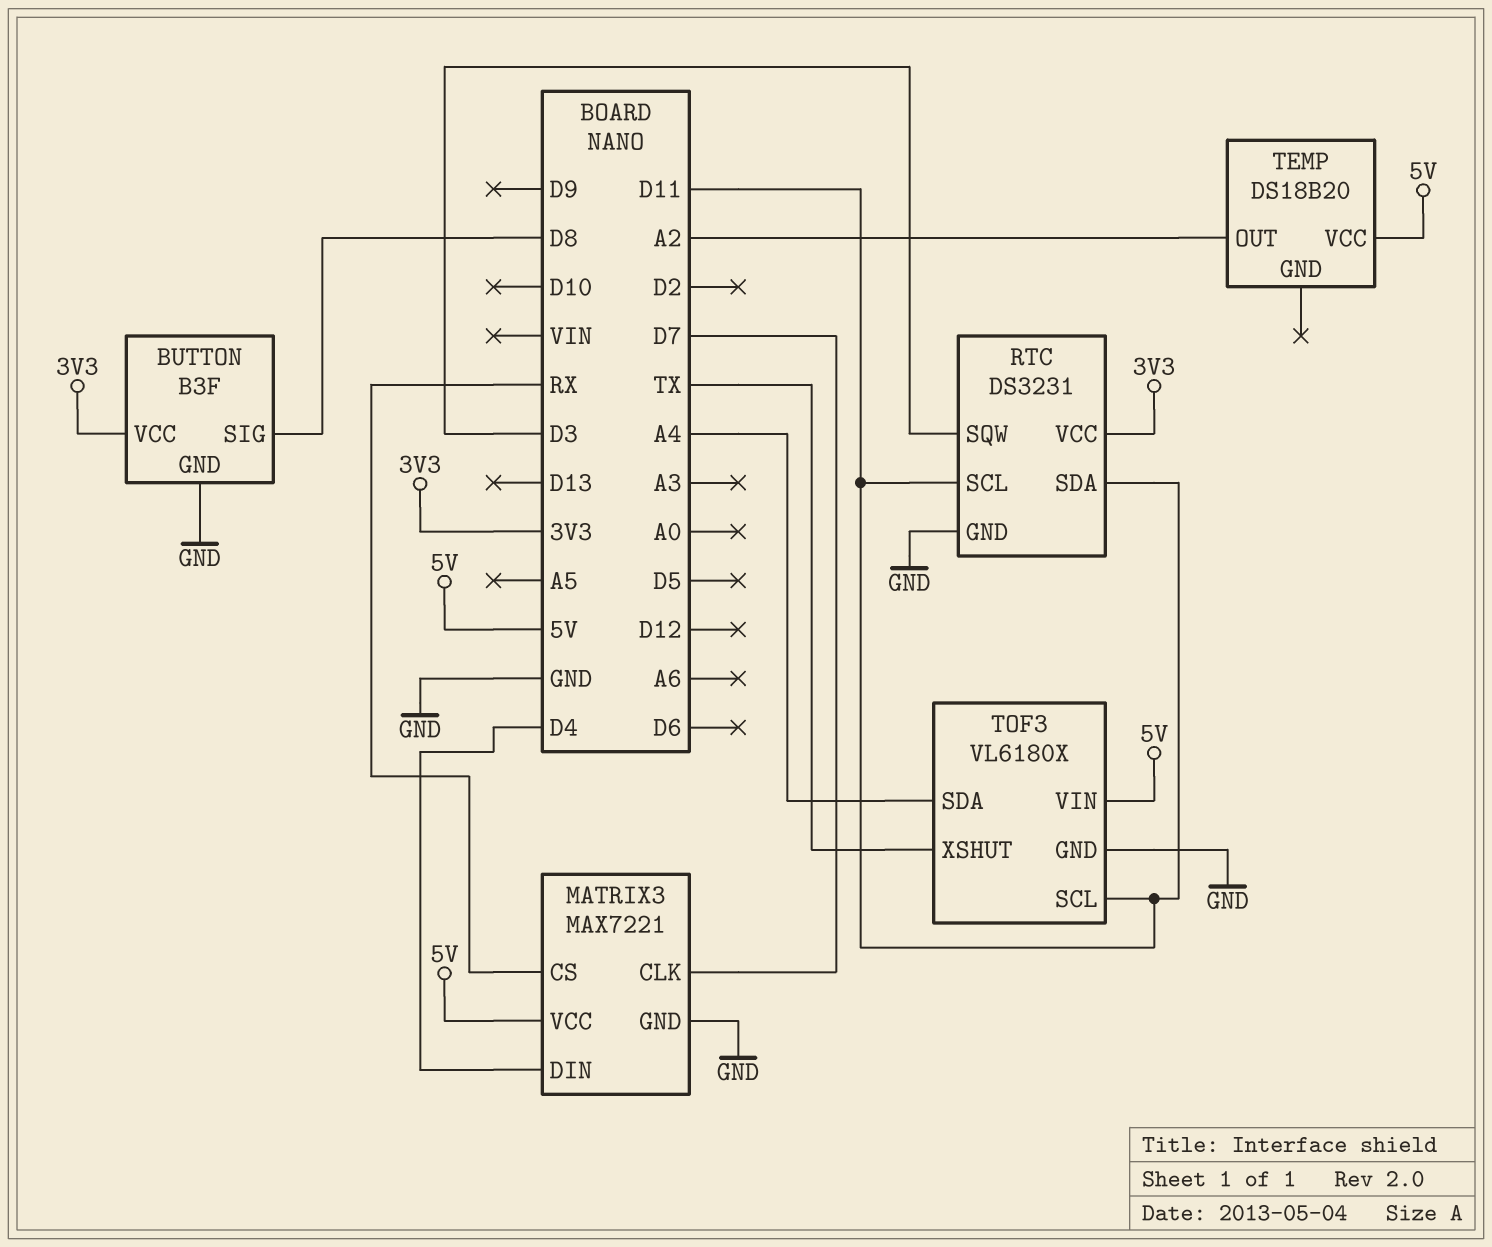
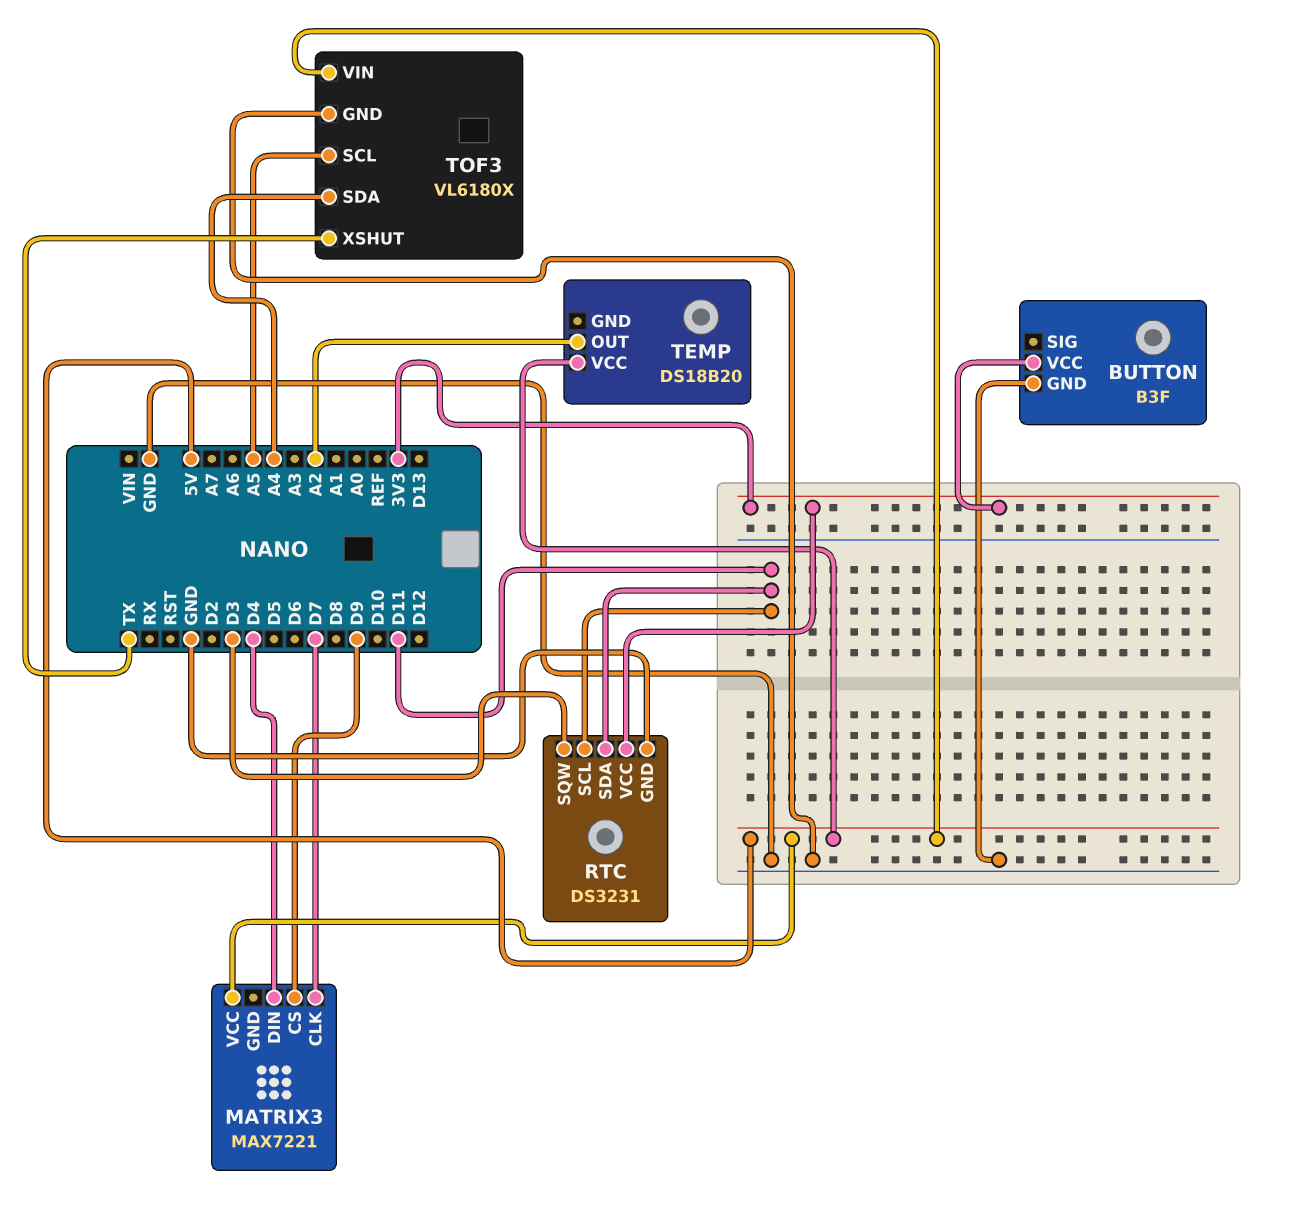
BUTTON pin SIG: D8 -> none
MATRIX3 pin CS: RX -> D9
MATRIX3 pin GND: GND -> none
TOF3 pin SCL: D11 -> A5

